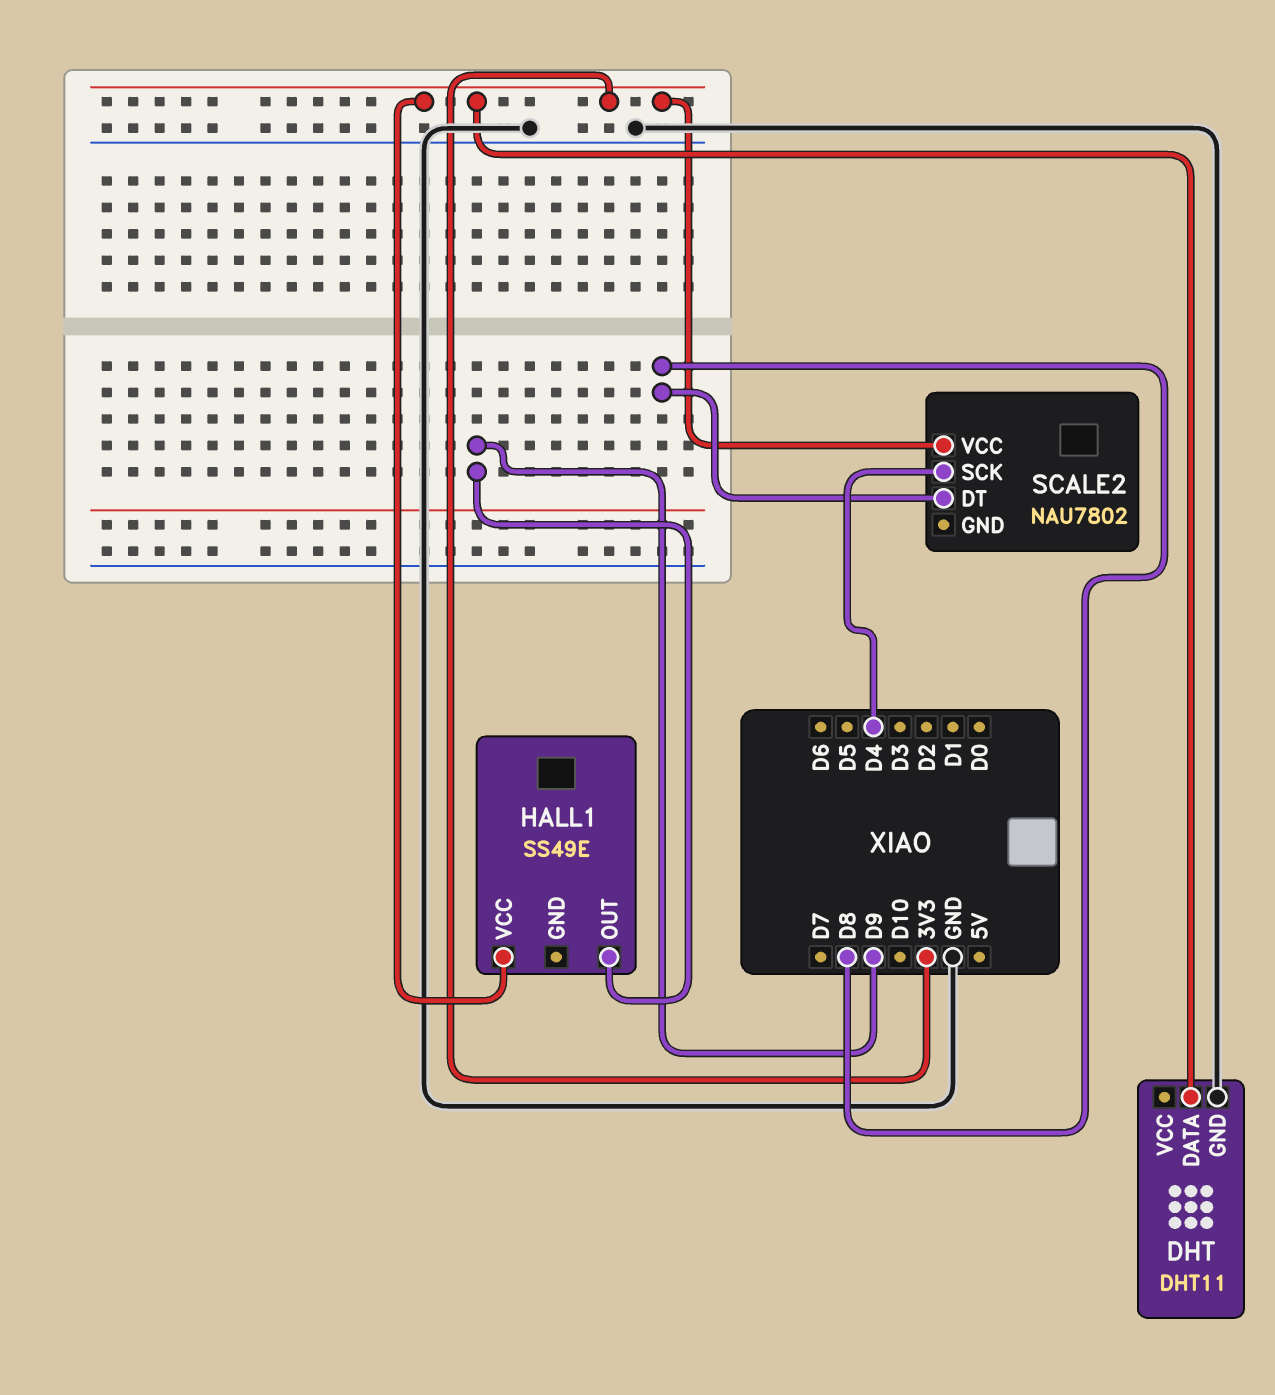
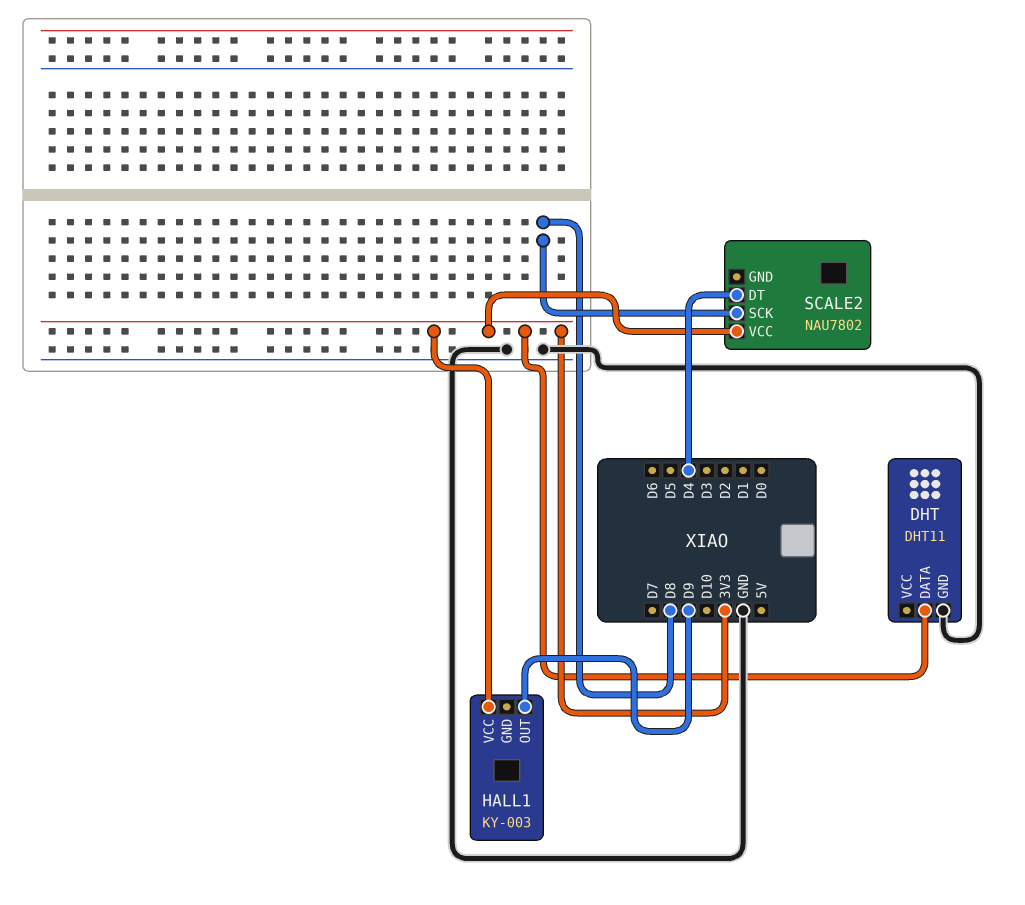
HALL1: SS49E -> KY-003
SCALE2 pin DT: D8 -> D4
SCALE2 pin SCK: D4 -> D8

